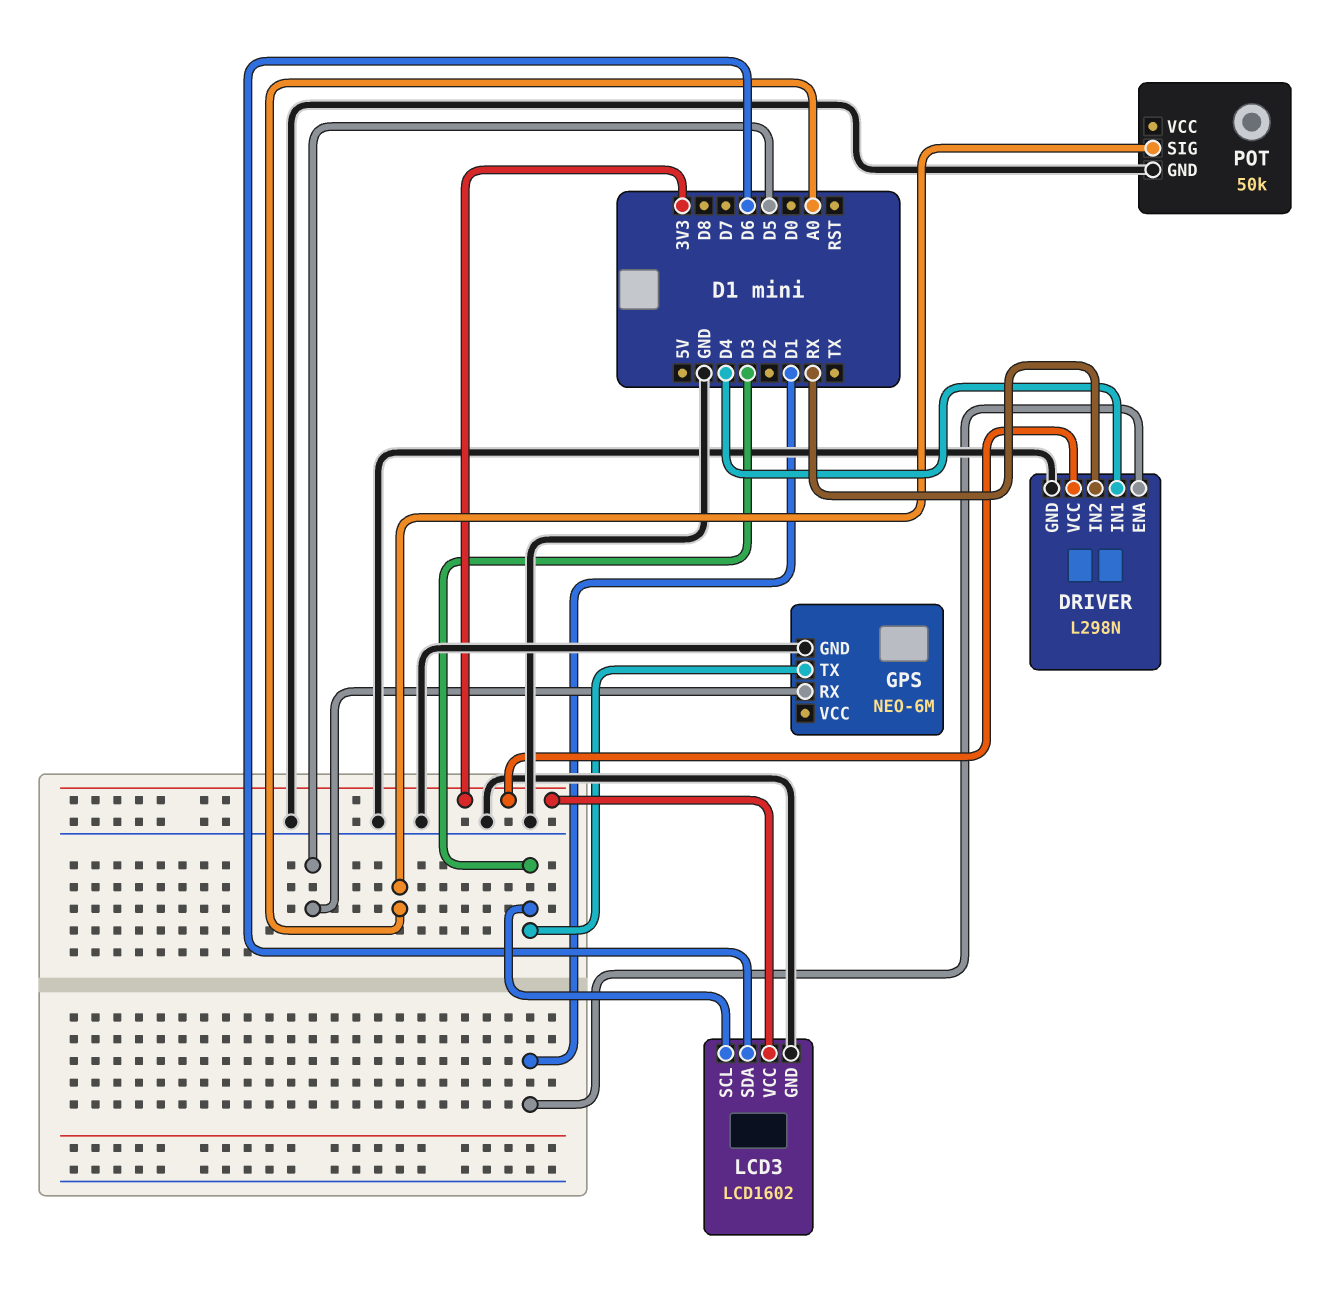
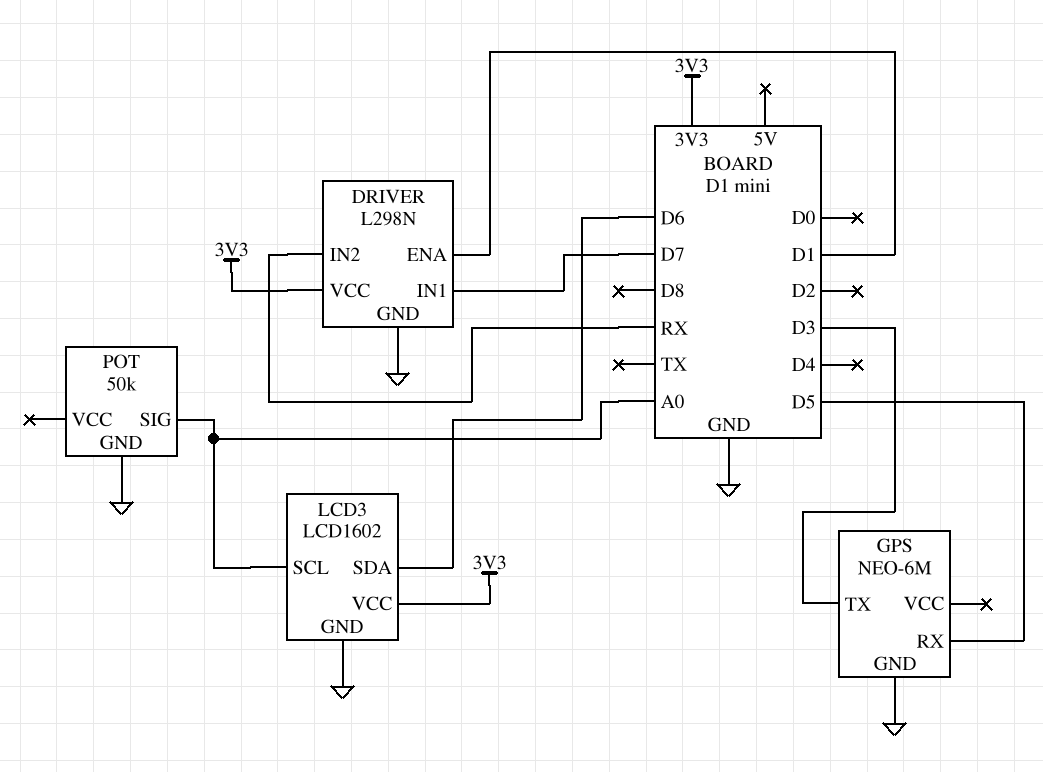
DRIVER pin IN1: D4 -> D7
LCD3 pin SCL: D3 -> A0

